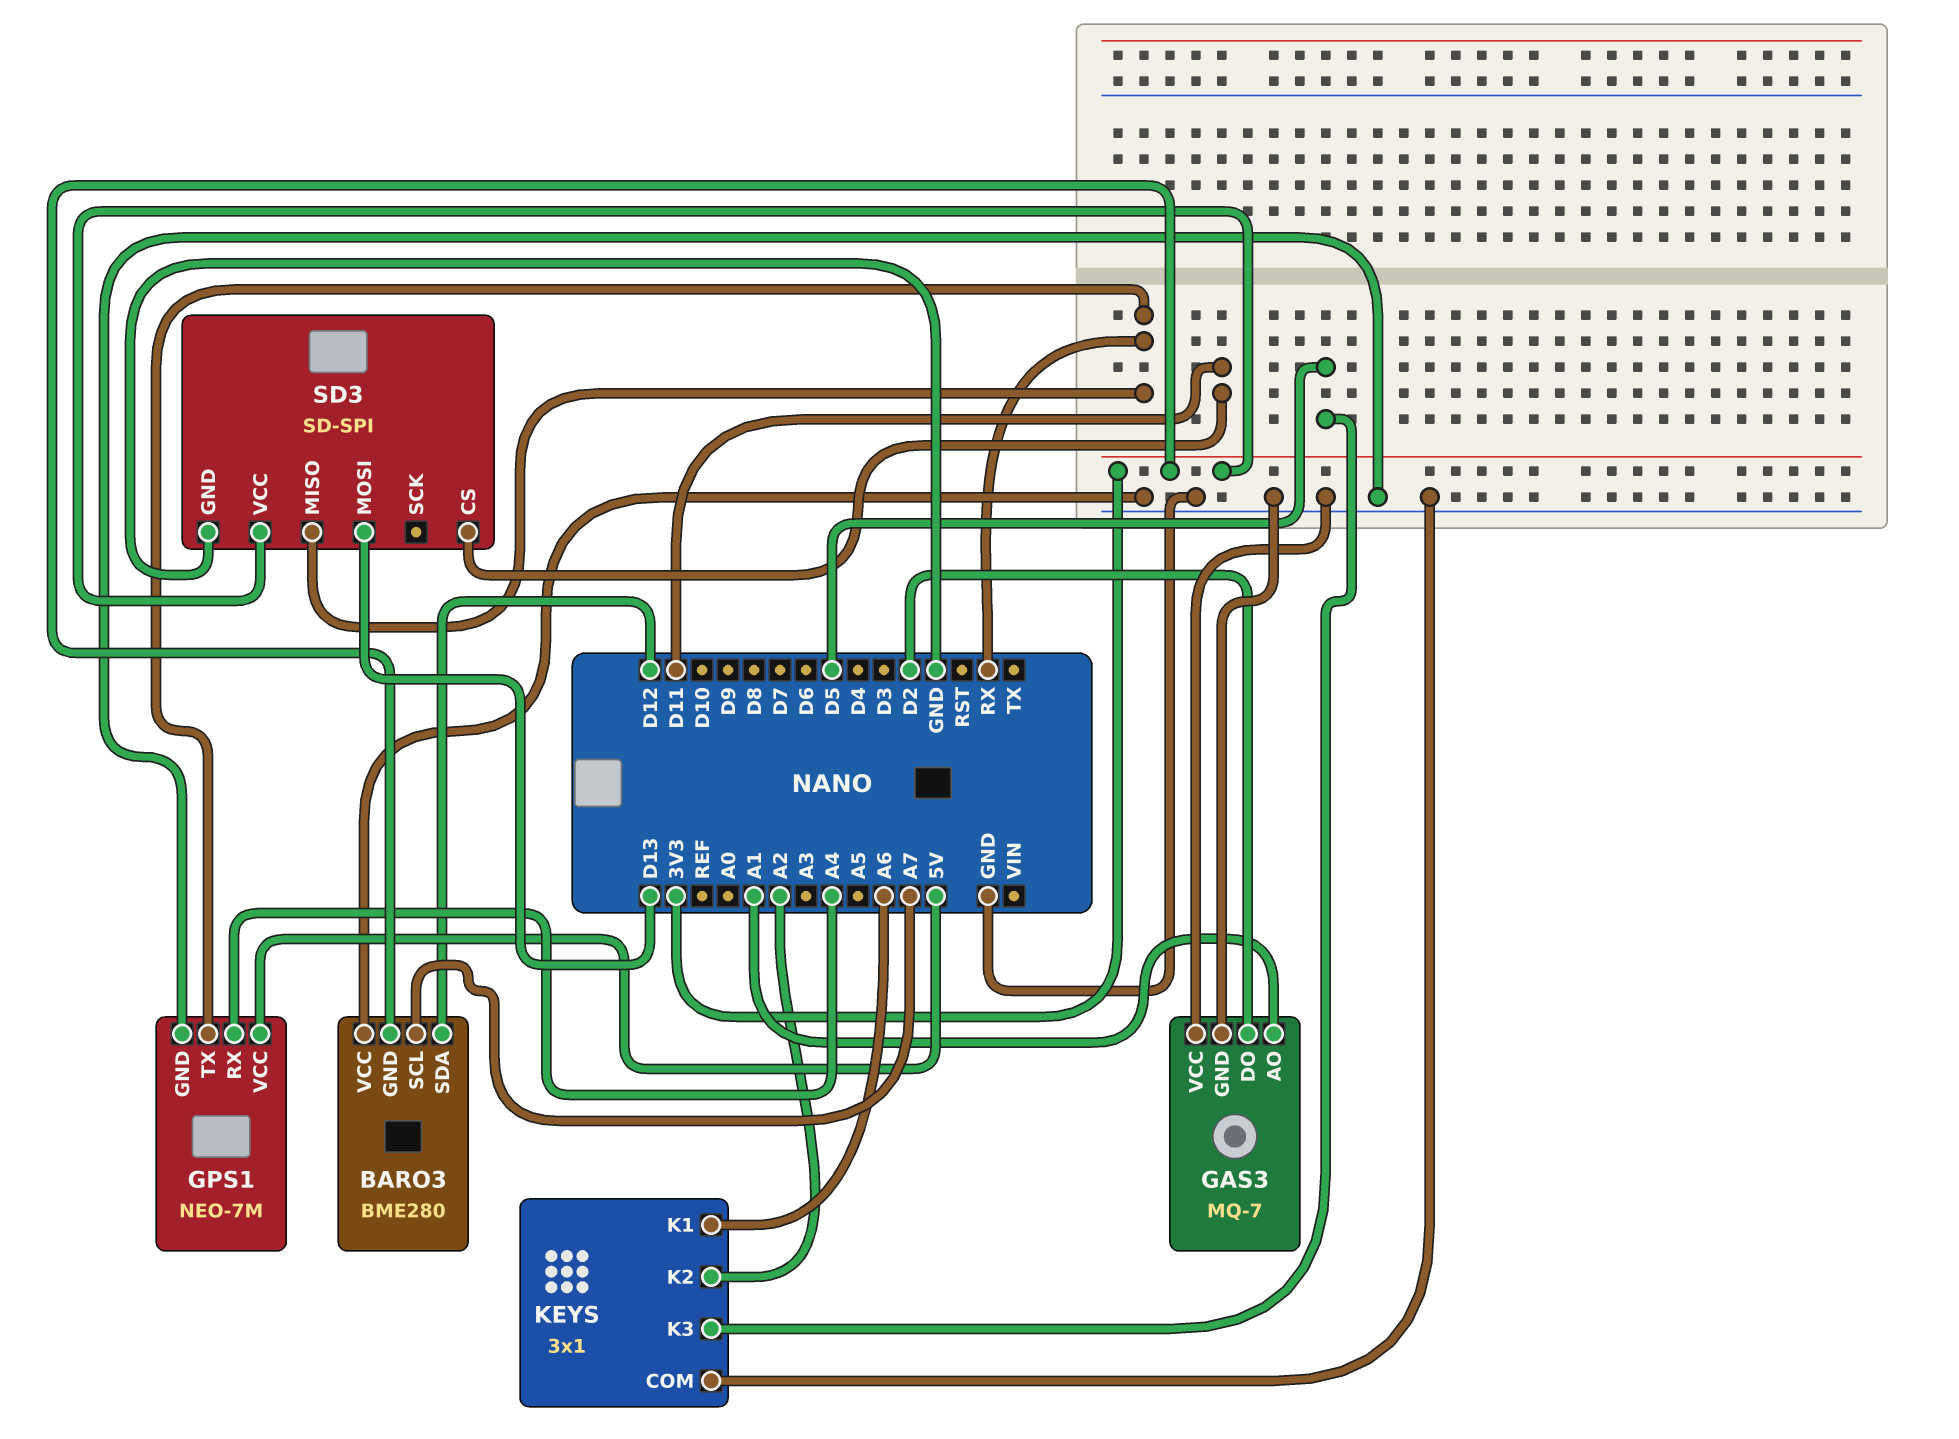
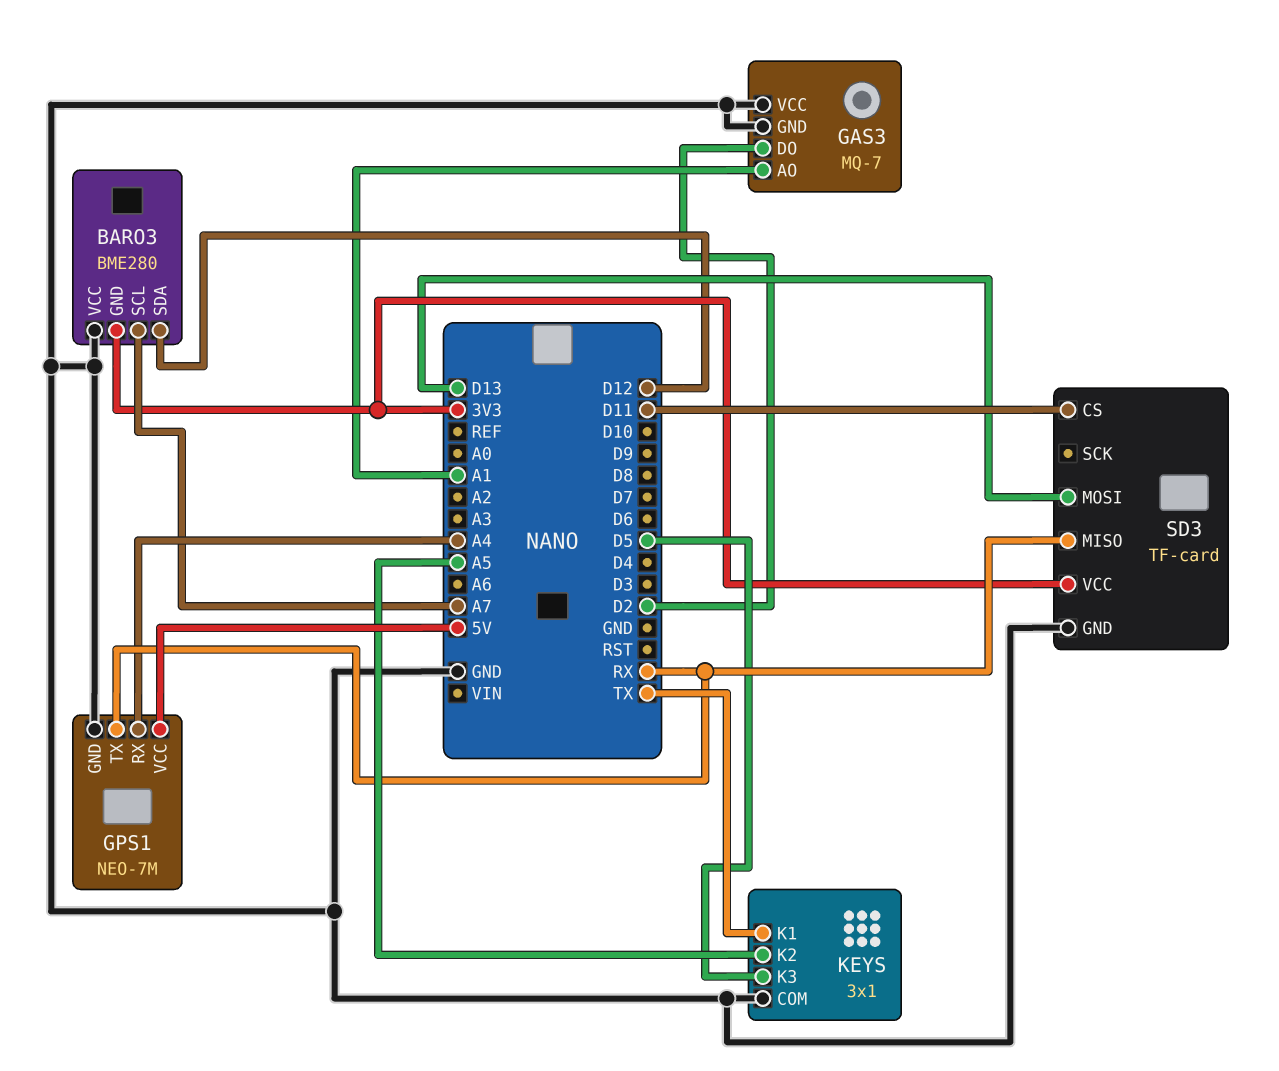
KEYS pin K1: A6 -> TX
KEYS pin K2: A2 -> A5
SD3: SD-SPI -> TF-card

